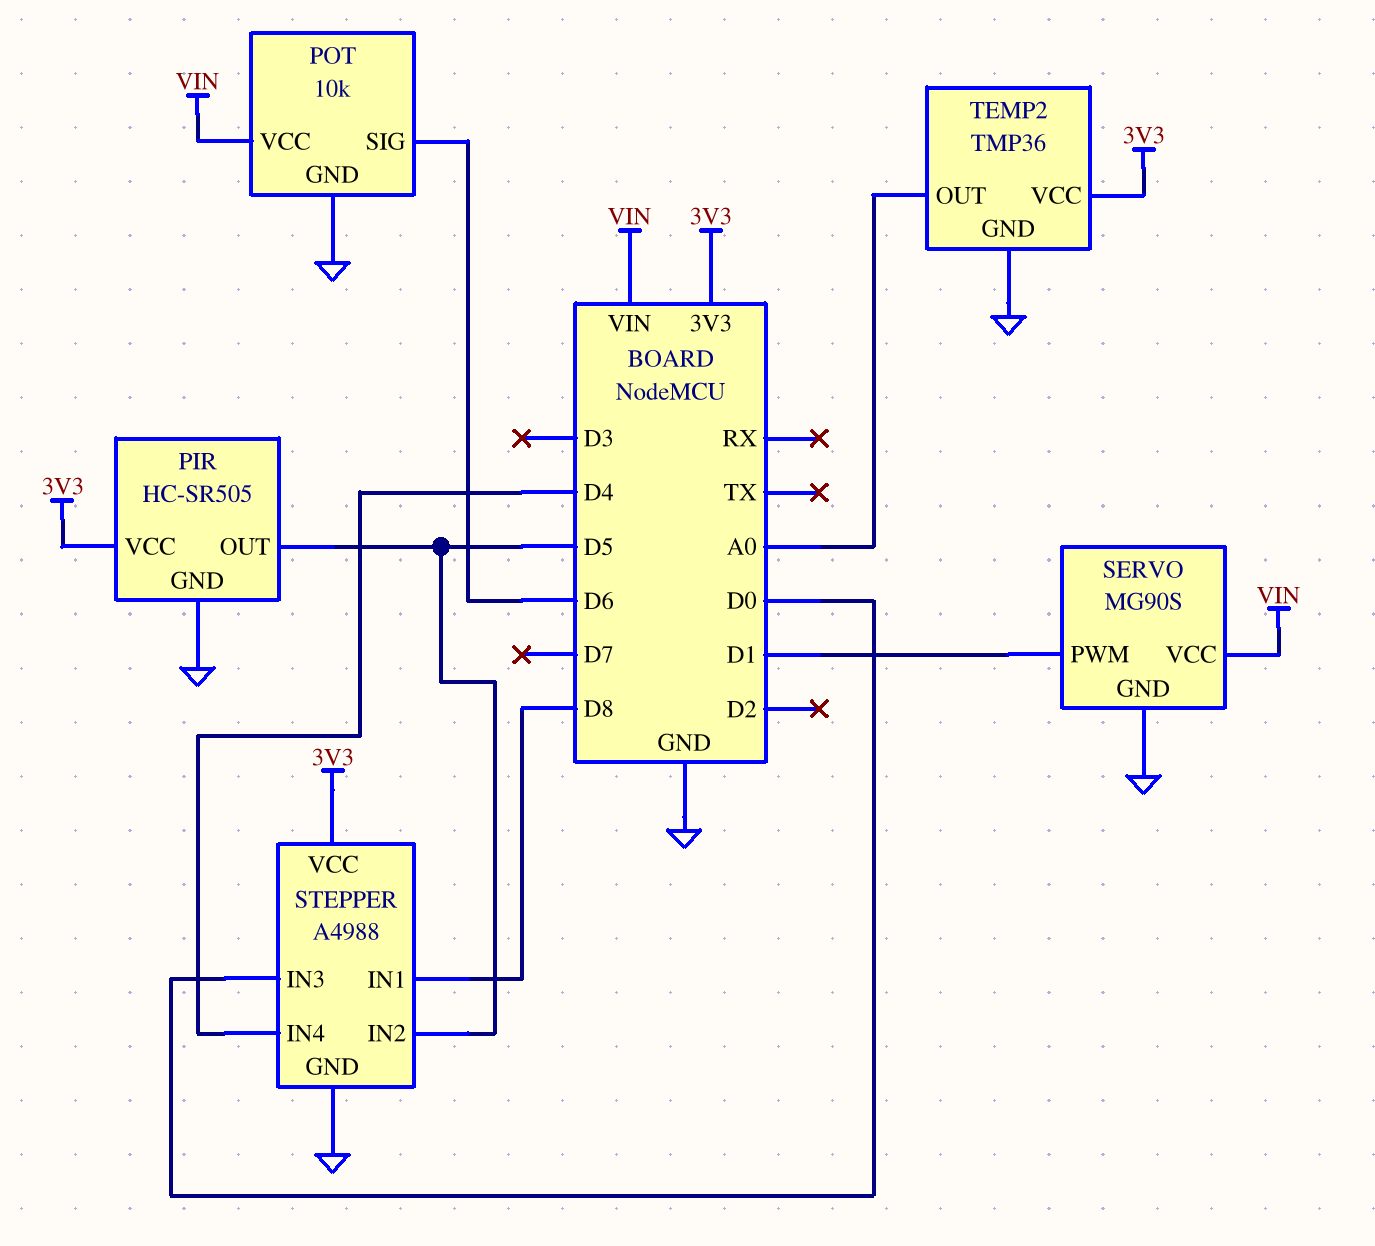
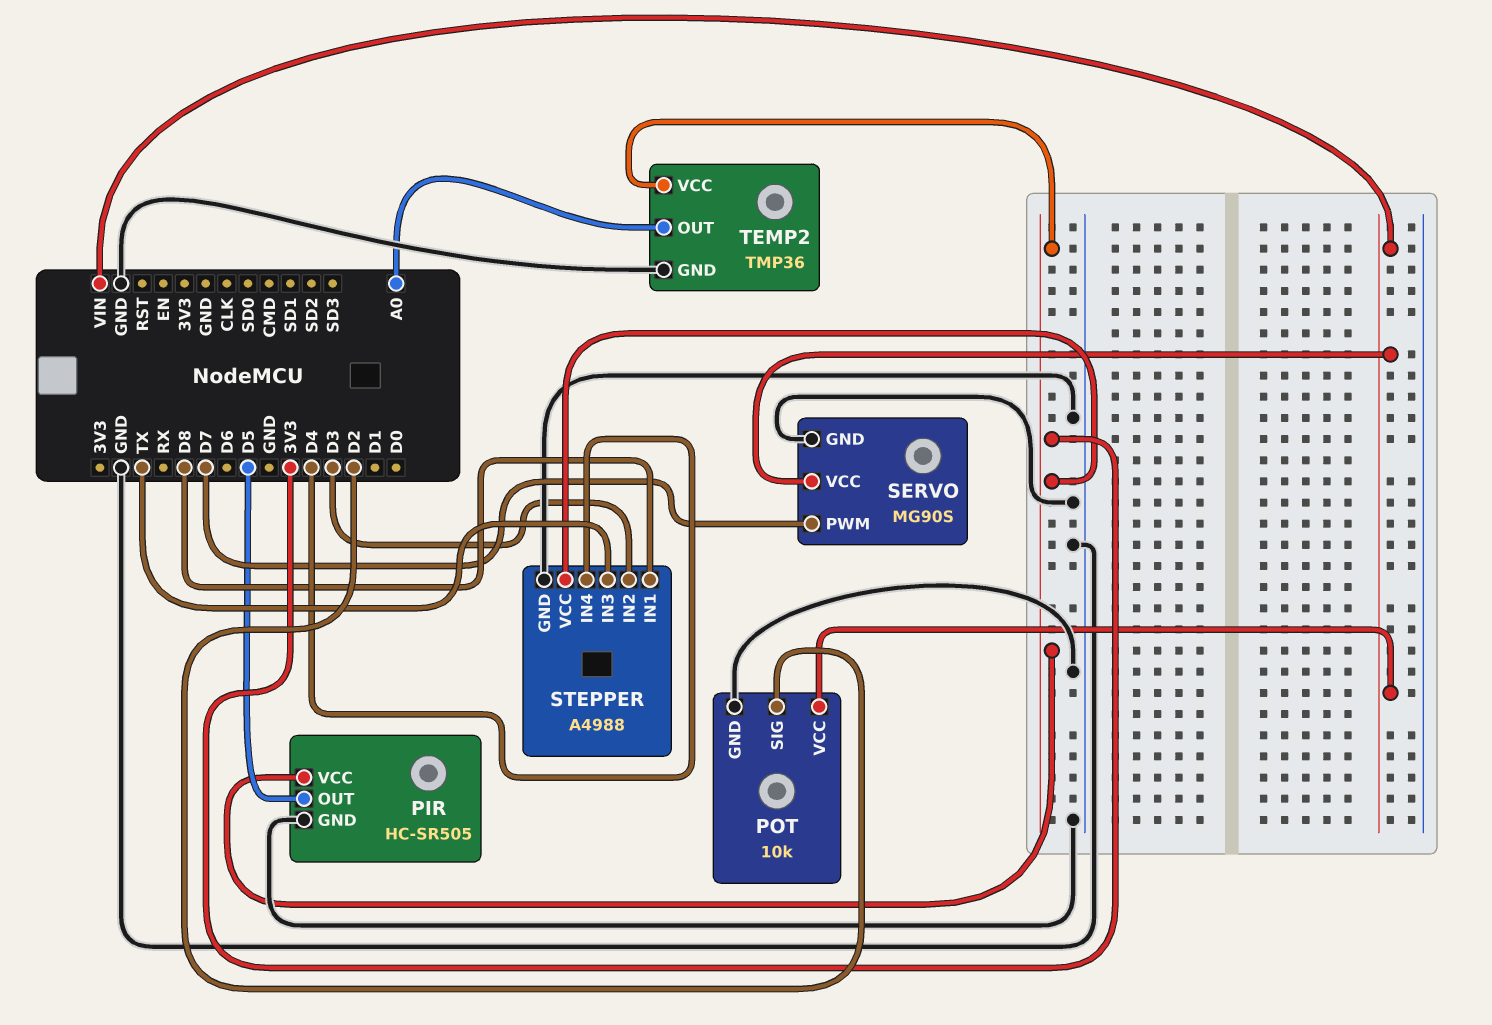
POT pin SIG: D6 -> D2
SERVO pin PWM: D1 -> D7
STEPPER pin IN2: D5 -> D3
STEPPER pin IN3: D0 -> TX

